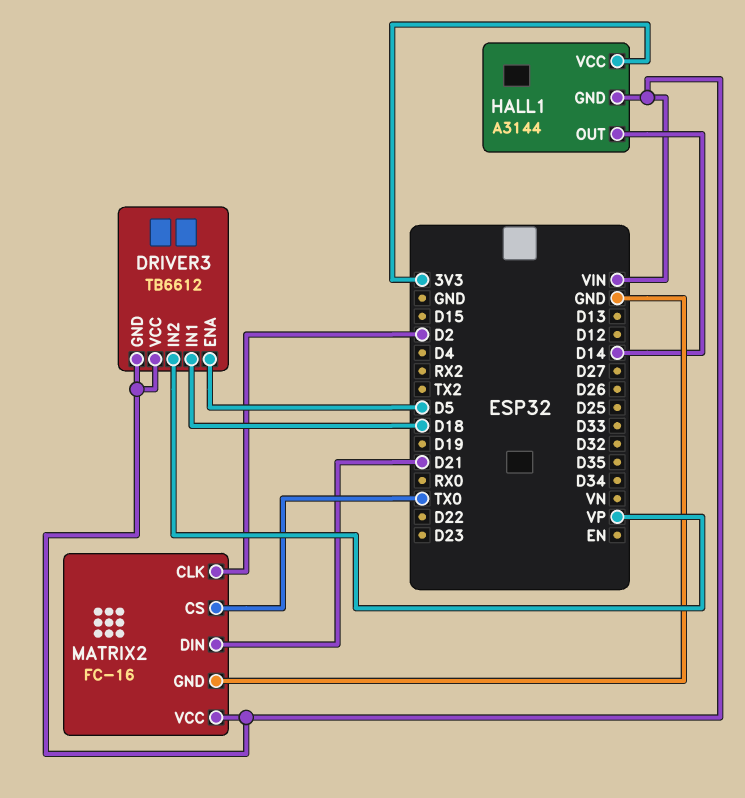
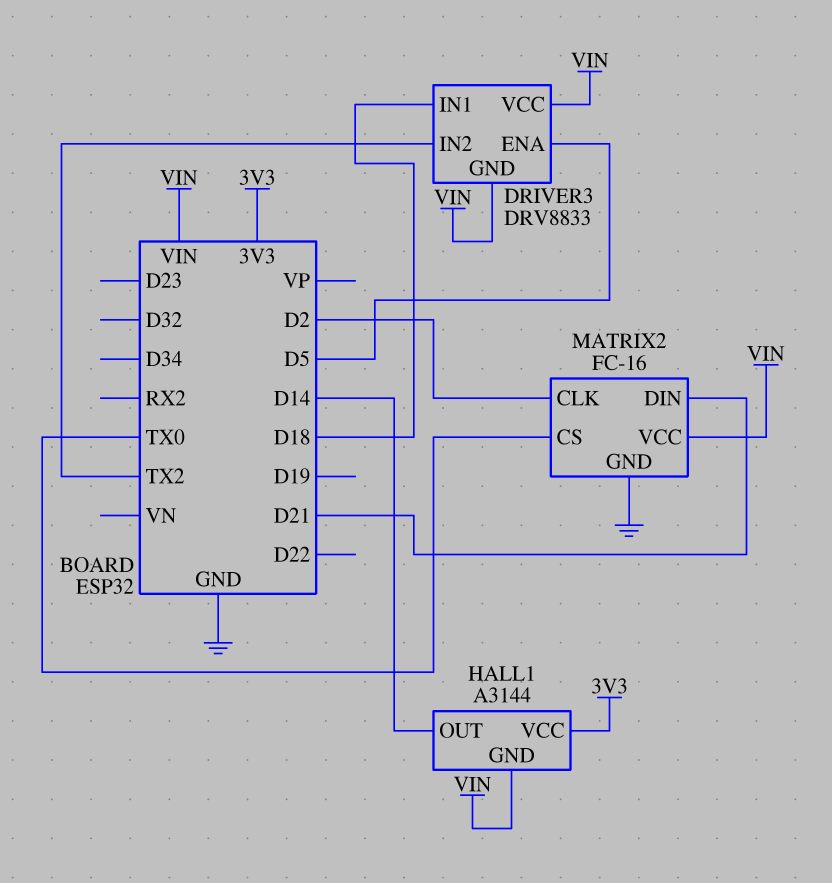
DRIVER3: TB6612 -> DRV8833
DRIVER3 pin IN2: VP -> TX2

